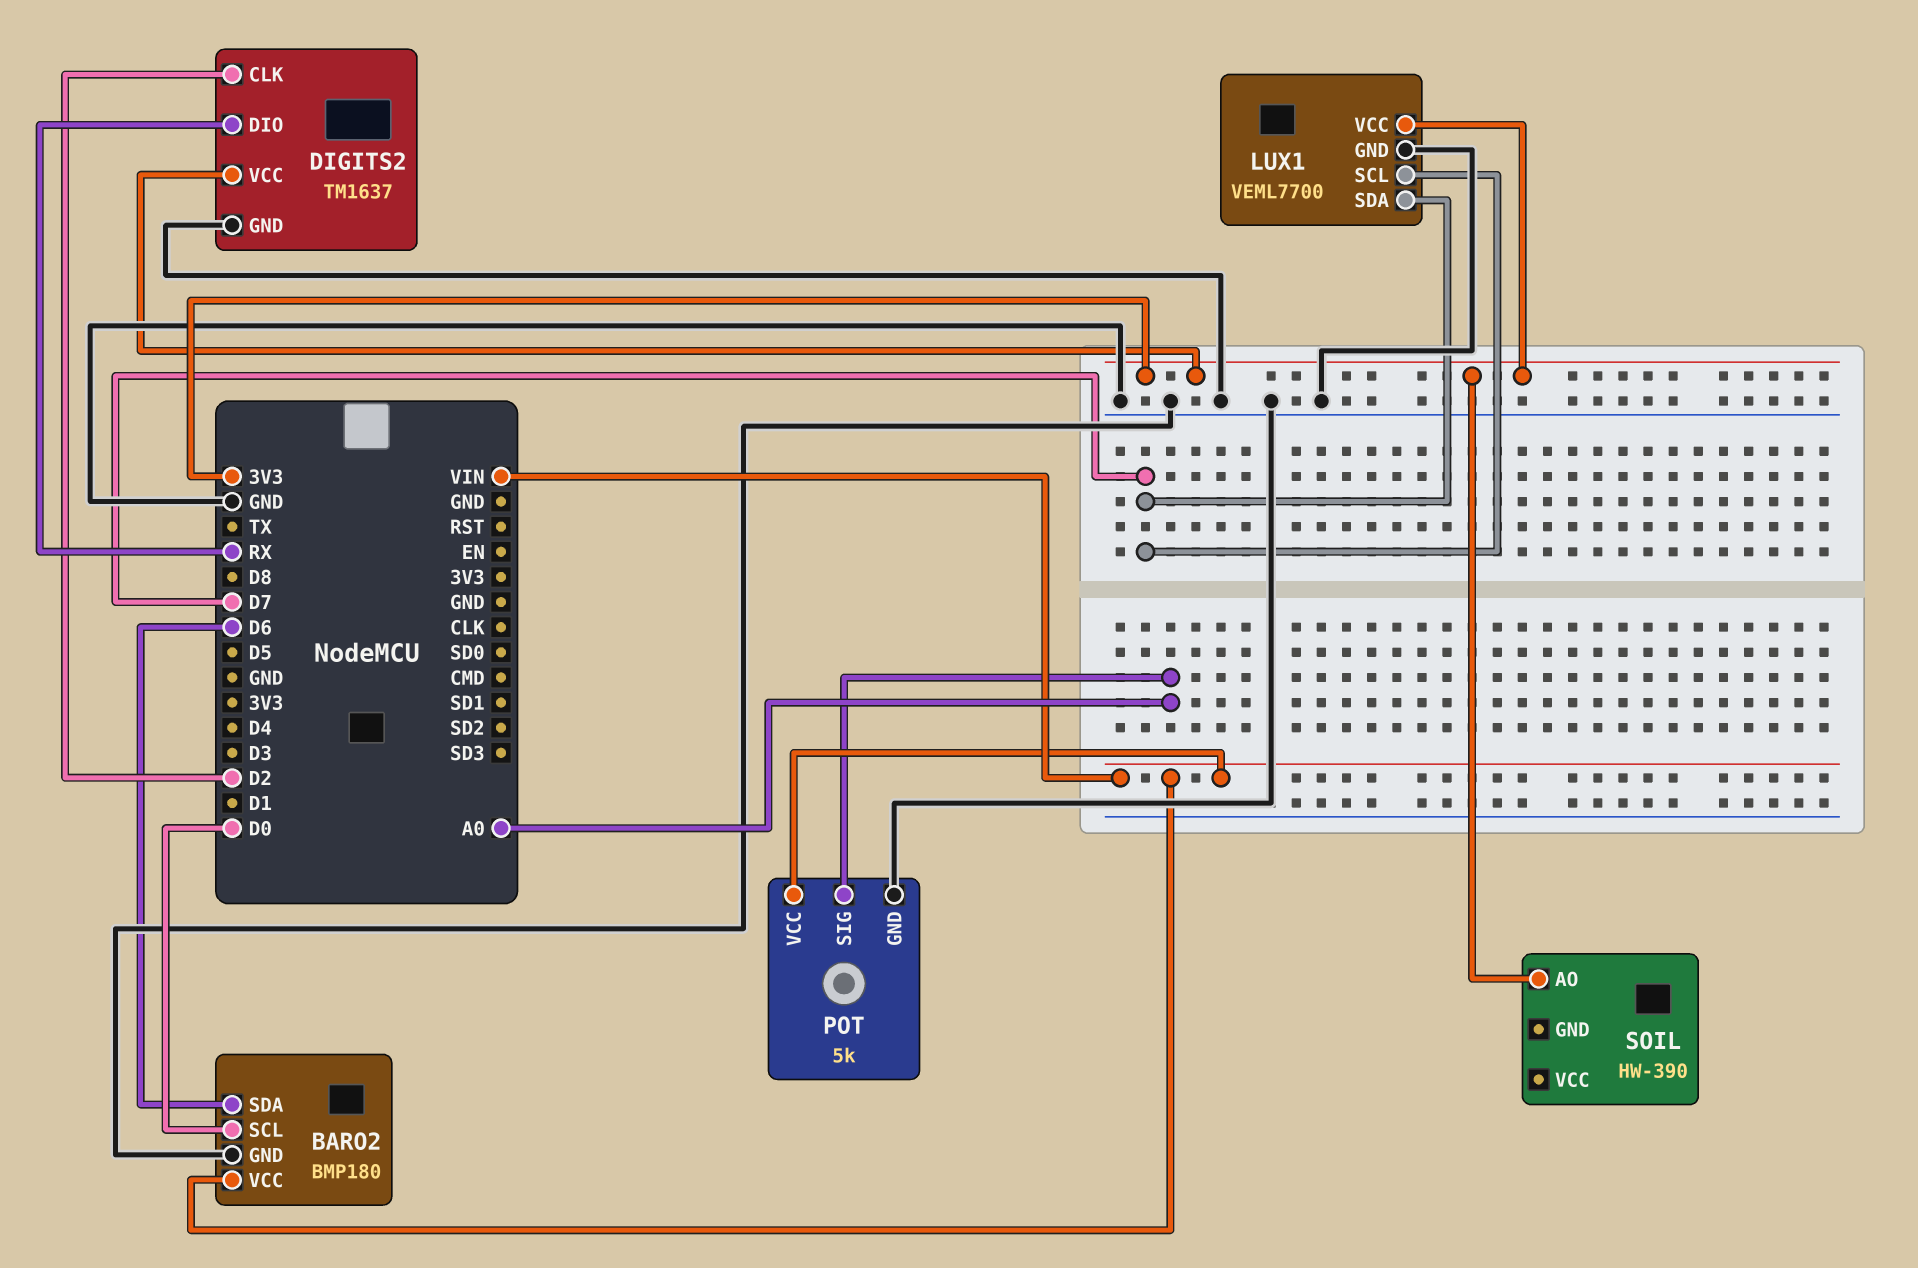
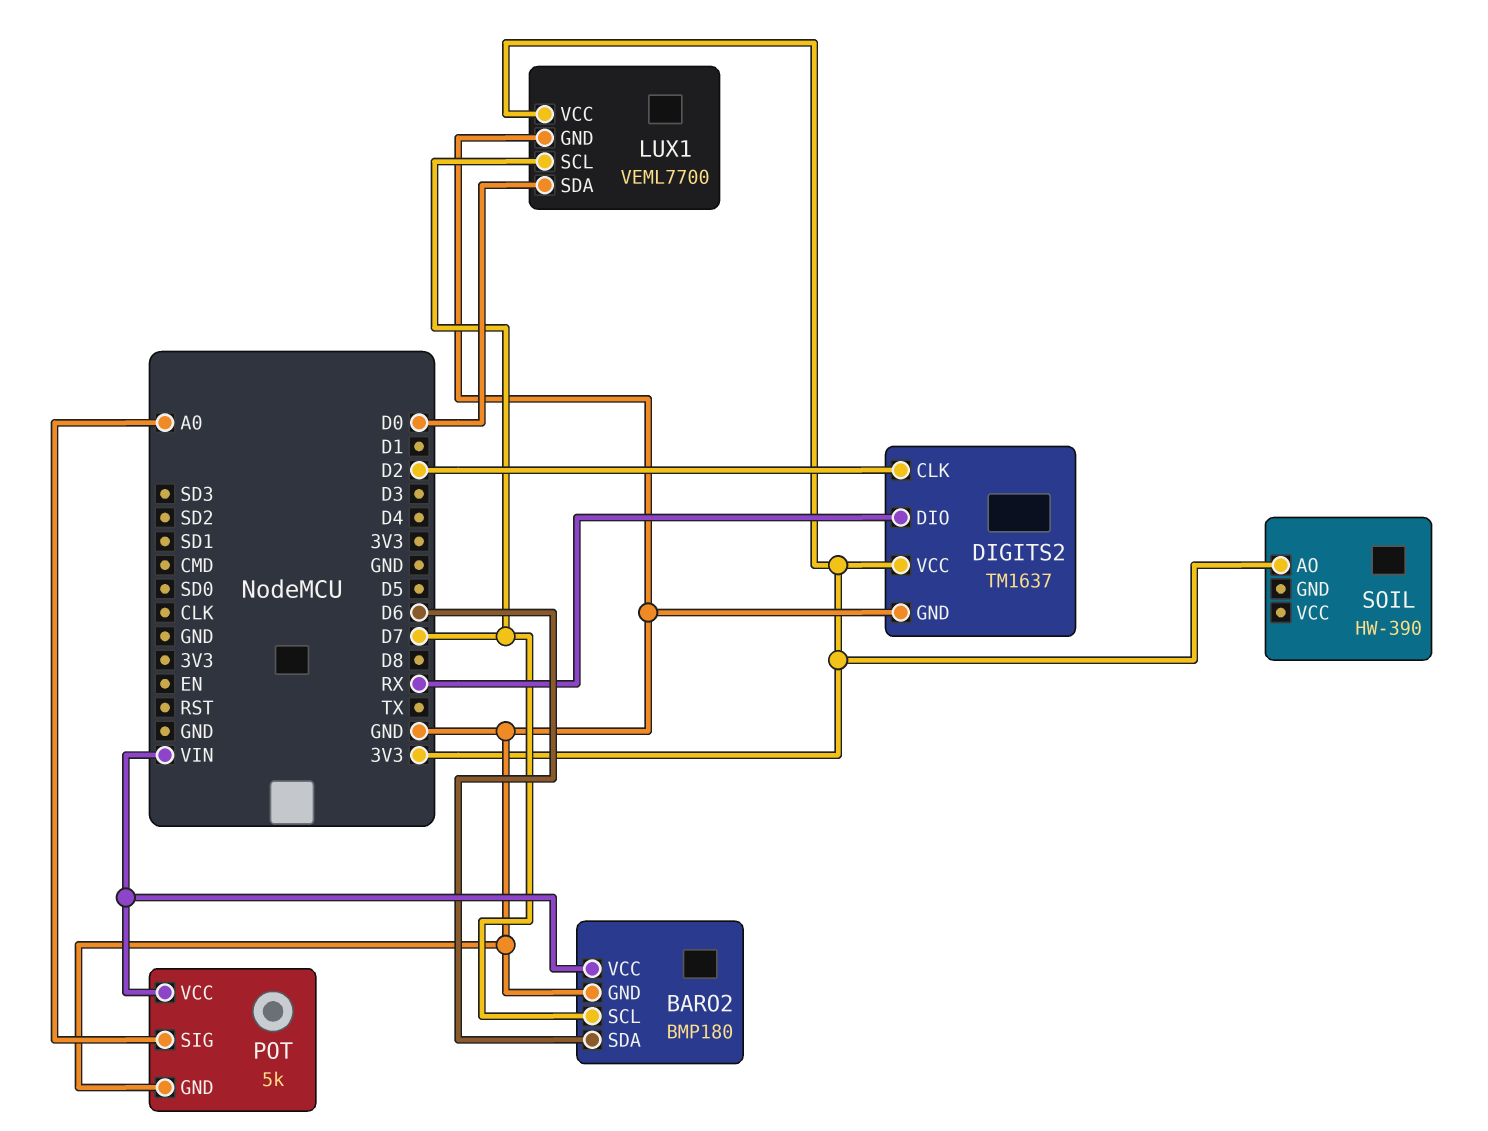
BARO2 pin SCL: D0 -> D7
LUX1 pin SDA: D7 -> D0

